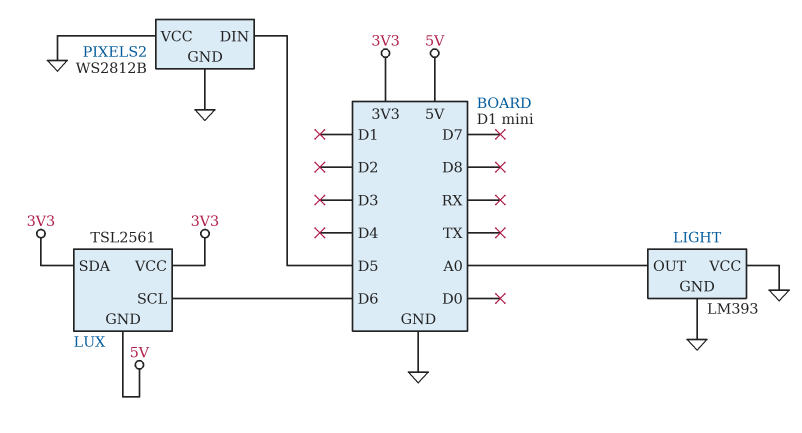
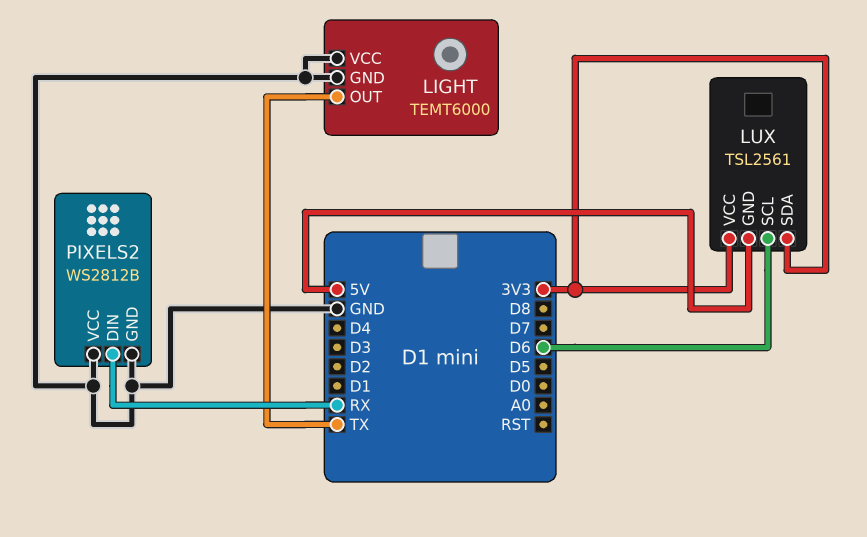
LIGHT: LM393 -> TEMT6000
LIGHT pin OUT: A0 -> TX
PIXELS2 pin DIN: D5 -> RX

